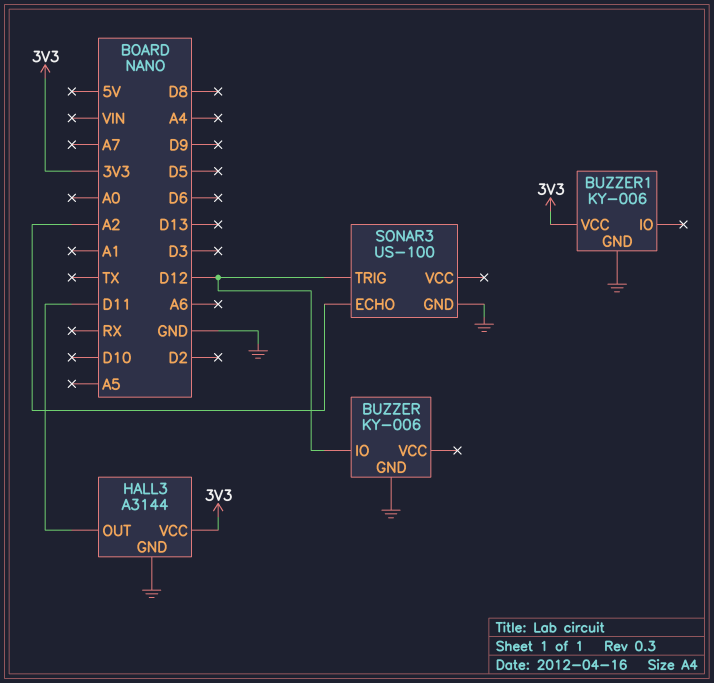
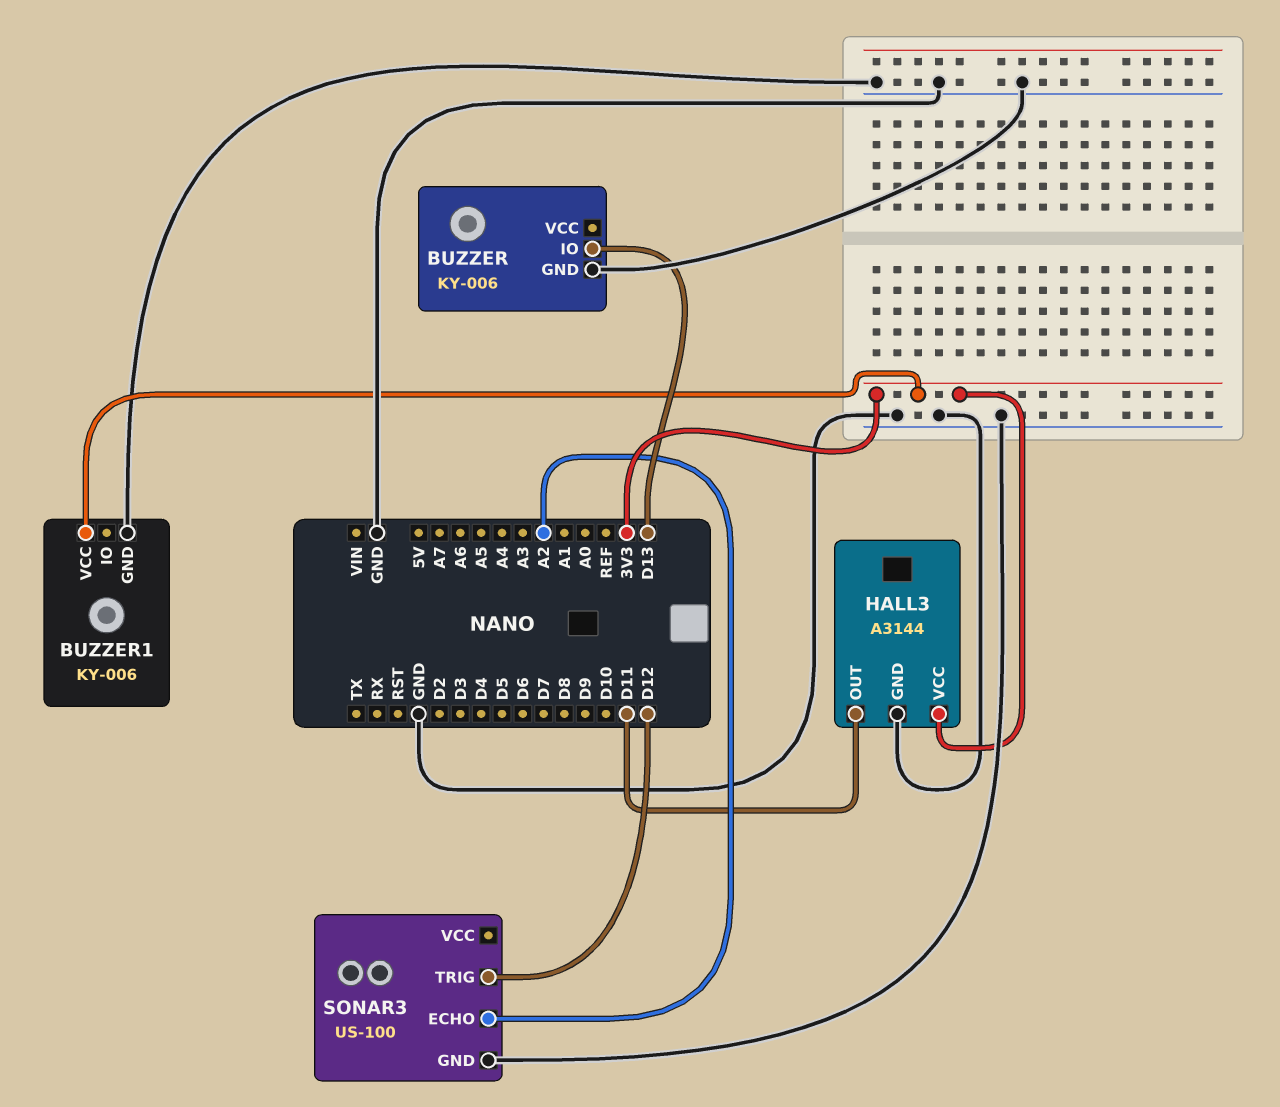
BUZZER pin IO: D12 -> D13

